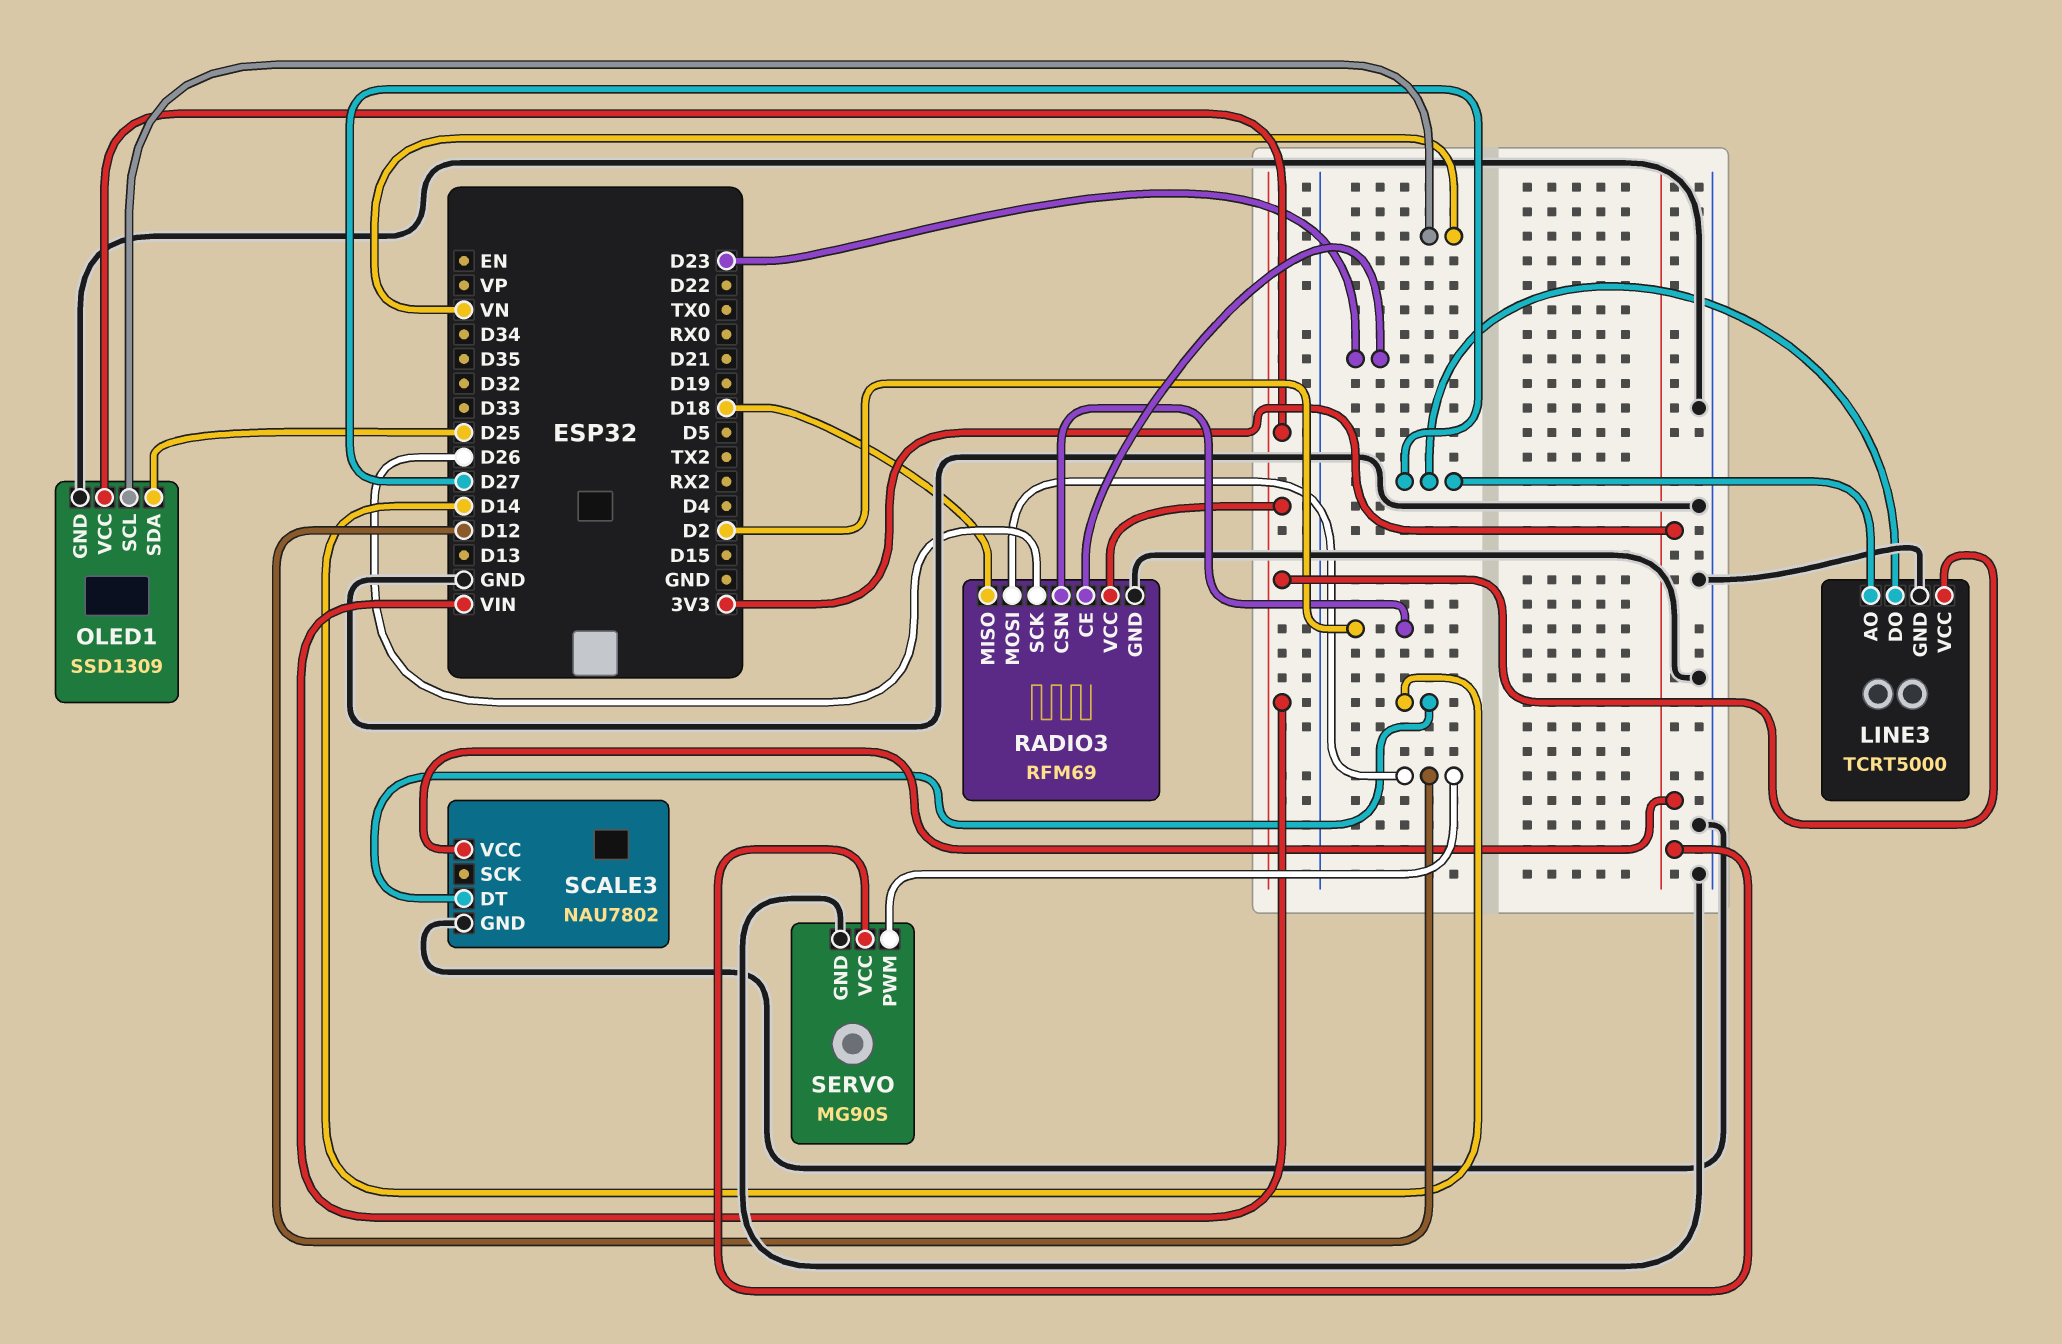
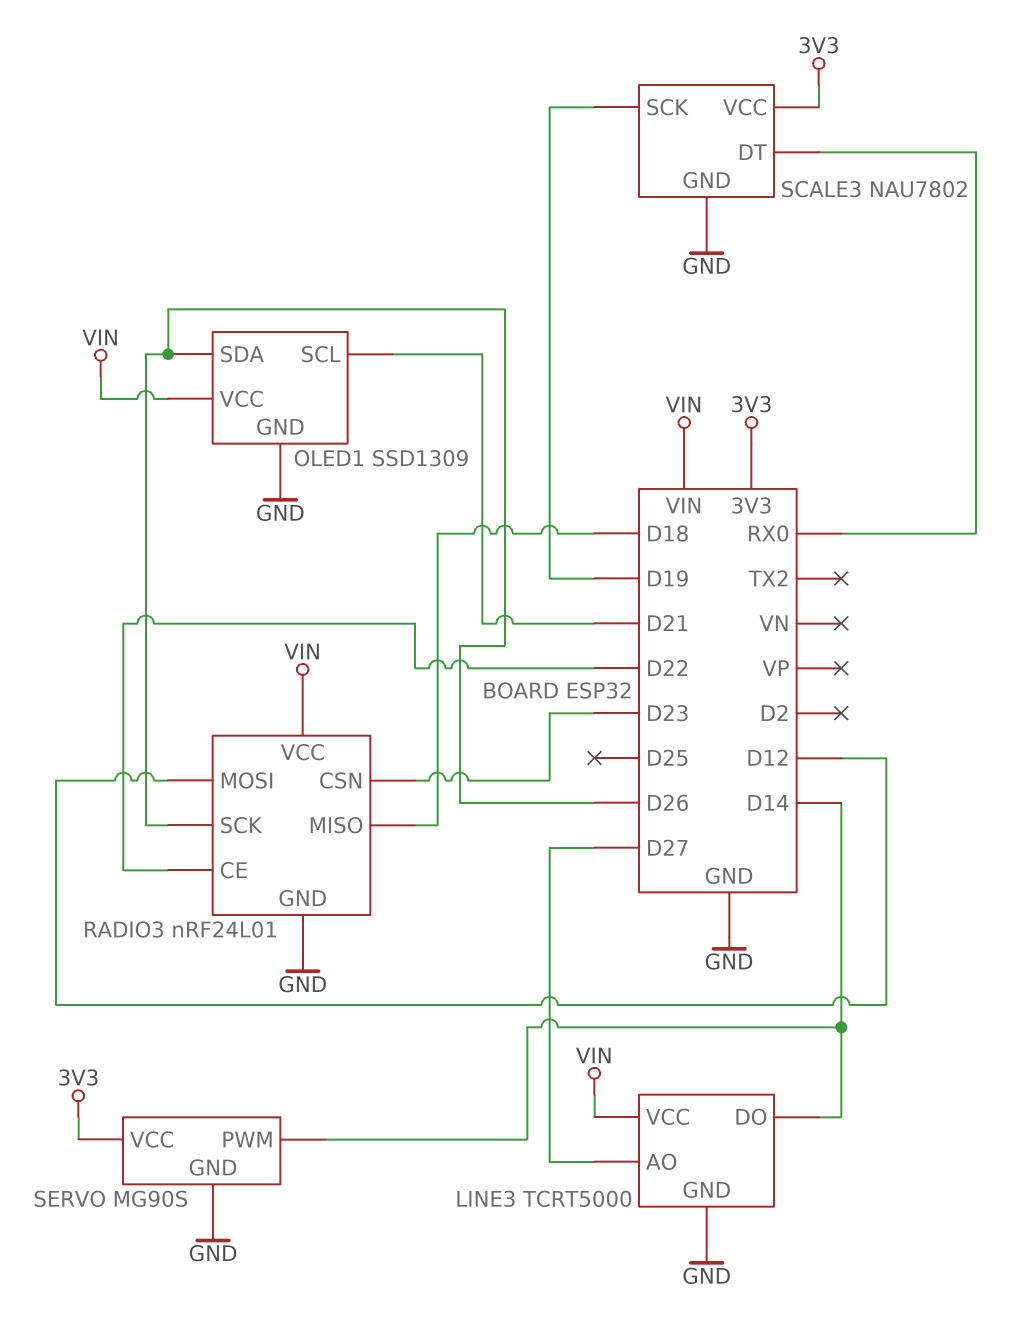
LINE3 pin DO: D27 -> D14
OLED1 pin SCL: VN -> D21
OLED1 pin SDA: D25 -> D26
RADIO3: RFM69 -> nRF24L01
RADIO3 pin CE: D23 -> D22
RADIO3 pin CSN: D2 -> D23
SCALE3 pin DT: D14 -> RX0
SCALE3 pin SCK: none -> D19
SERVO pin PWM: D12 -> D14

